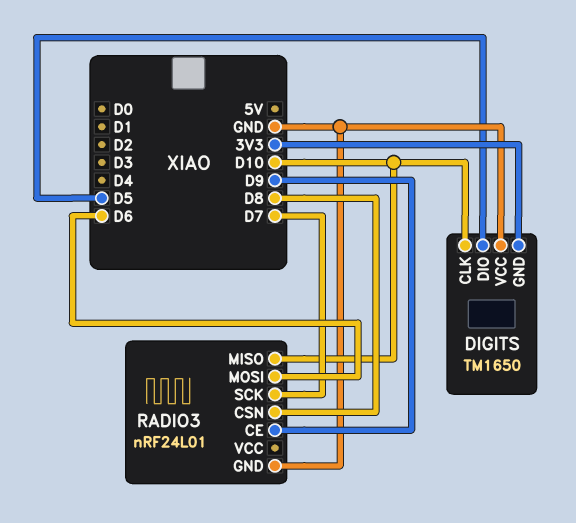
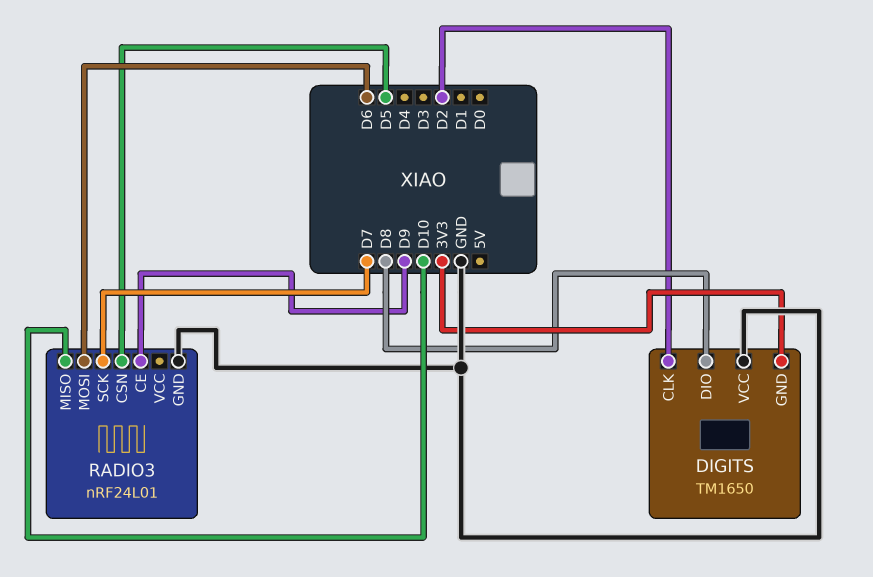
DIGITS pin CLK: D10 -> D2
DIGITS pin DIO: D5 -> D8
RADIO3 pin CSN: D8 -> D5

